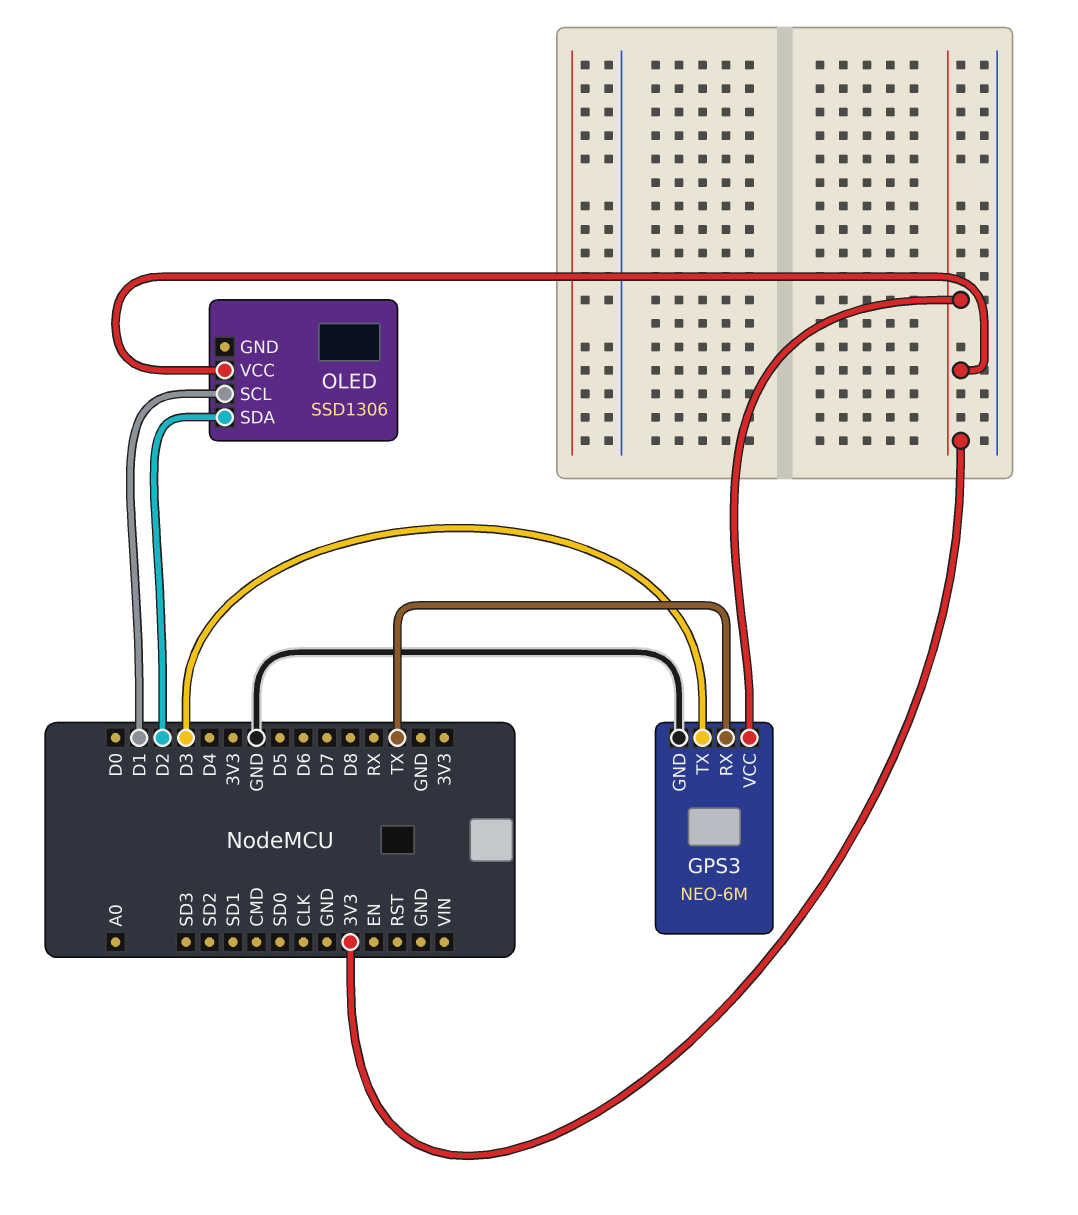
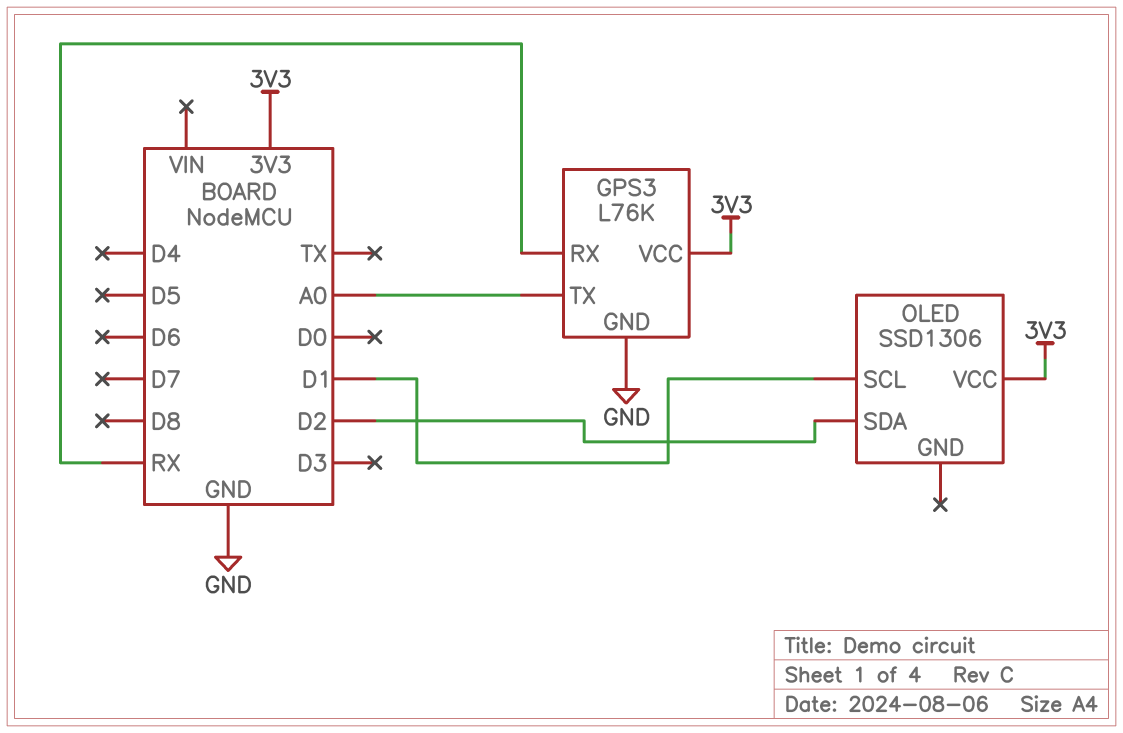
GPS3: NEO-6M -> L76K
GPS3 pin RX: TX -> RX
GPS3 pin TX: D3 -> A0

